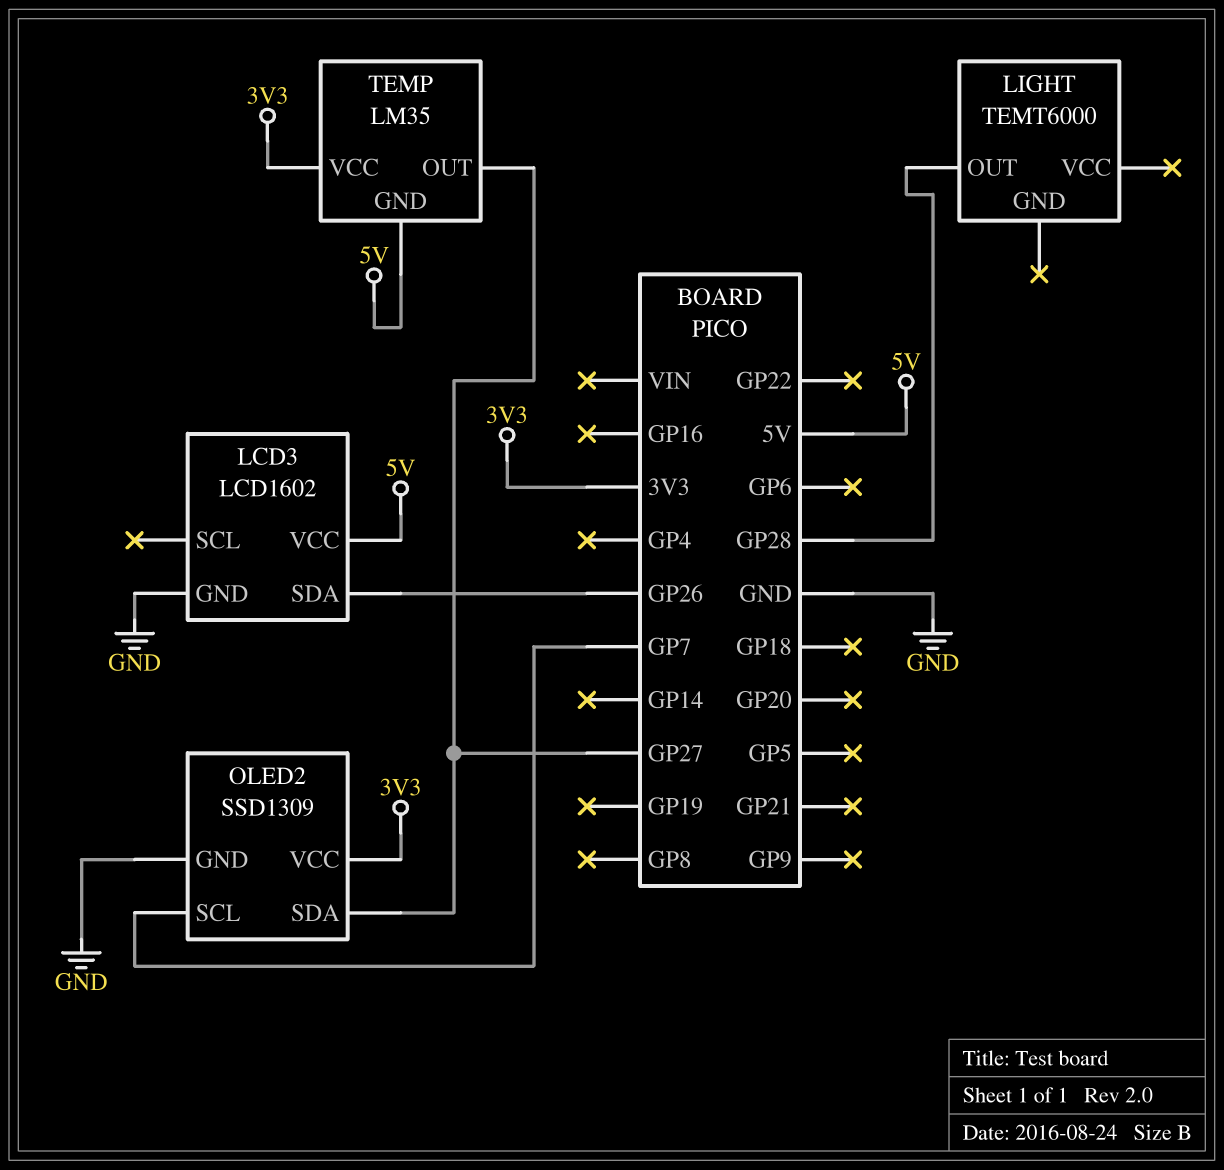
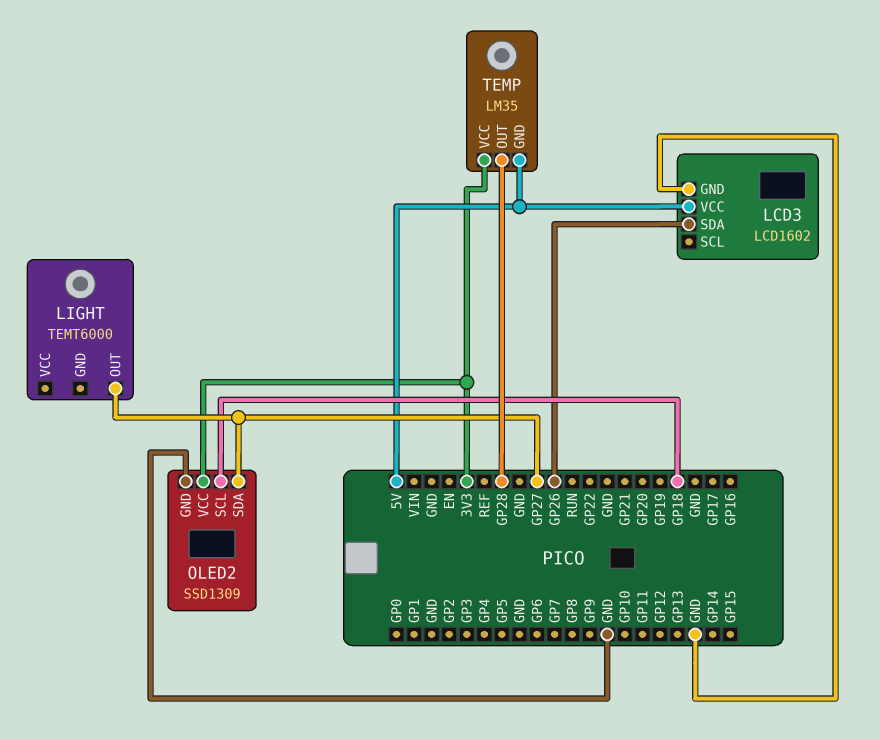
LIGHT pin OUT: GP28 -> GP27
OLED2 pin SCL: GP7 -> GP18
TEMP pin OUT: GP27 -> GP28

